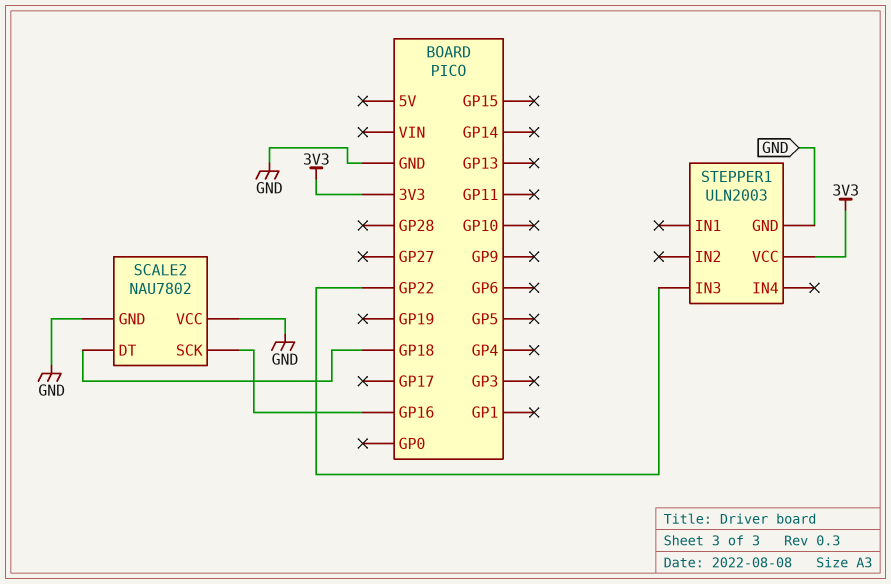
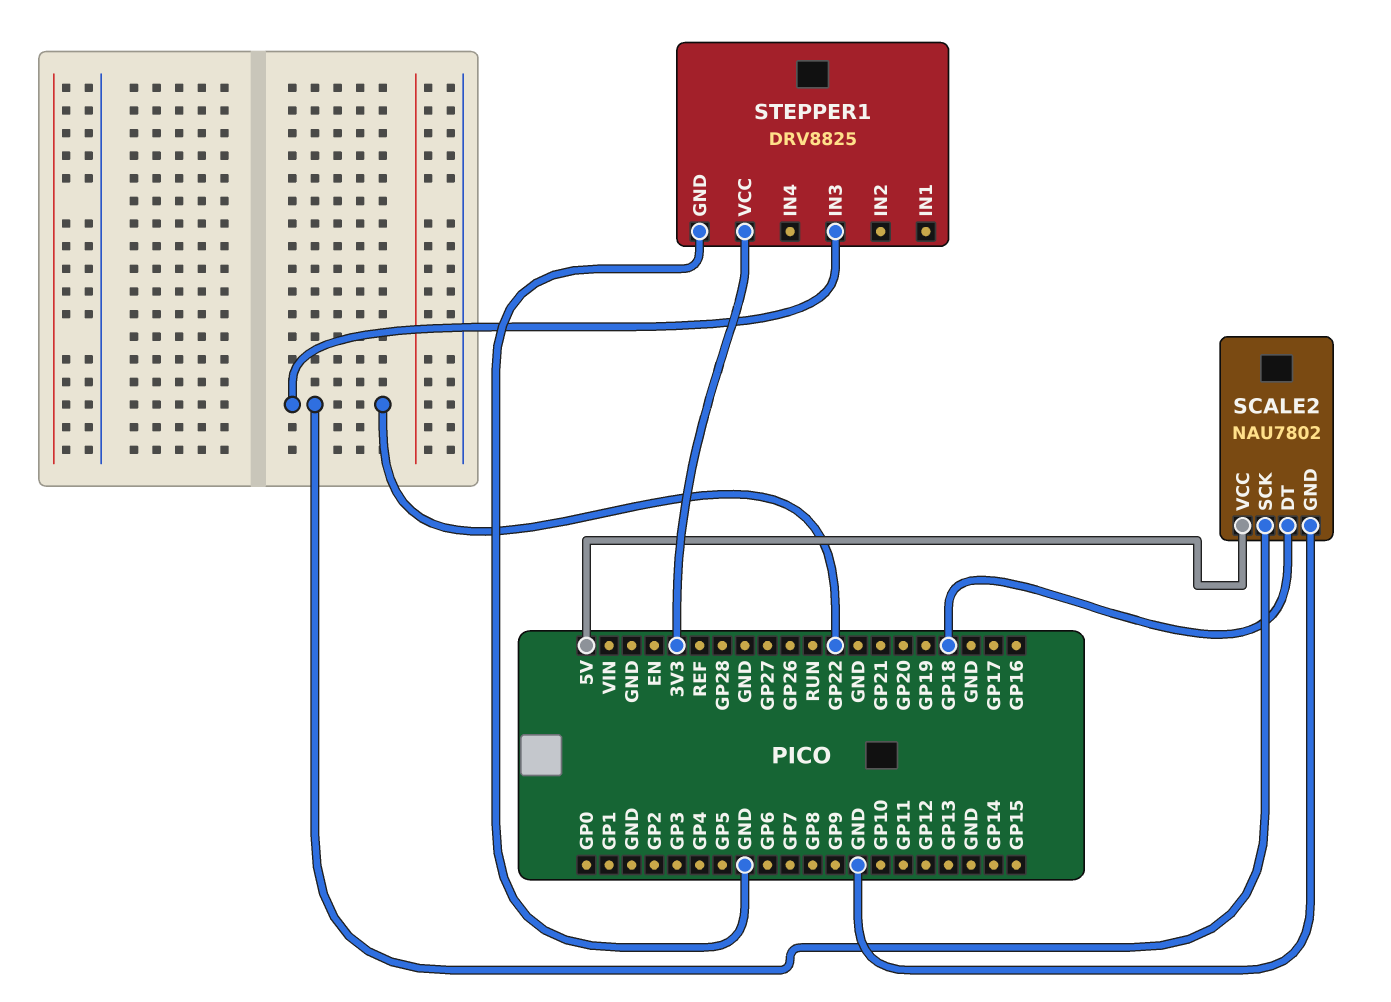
SCALE2 pin SCK: GP16 -> GP22
SCALE2 pin VCC: GND -> 5V
STEPPER1: ULN2003 -> DRV8825

